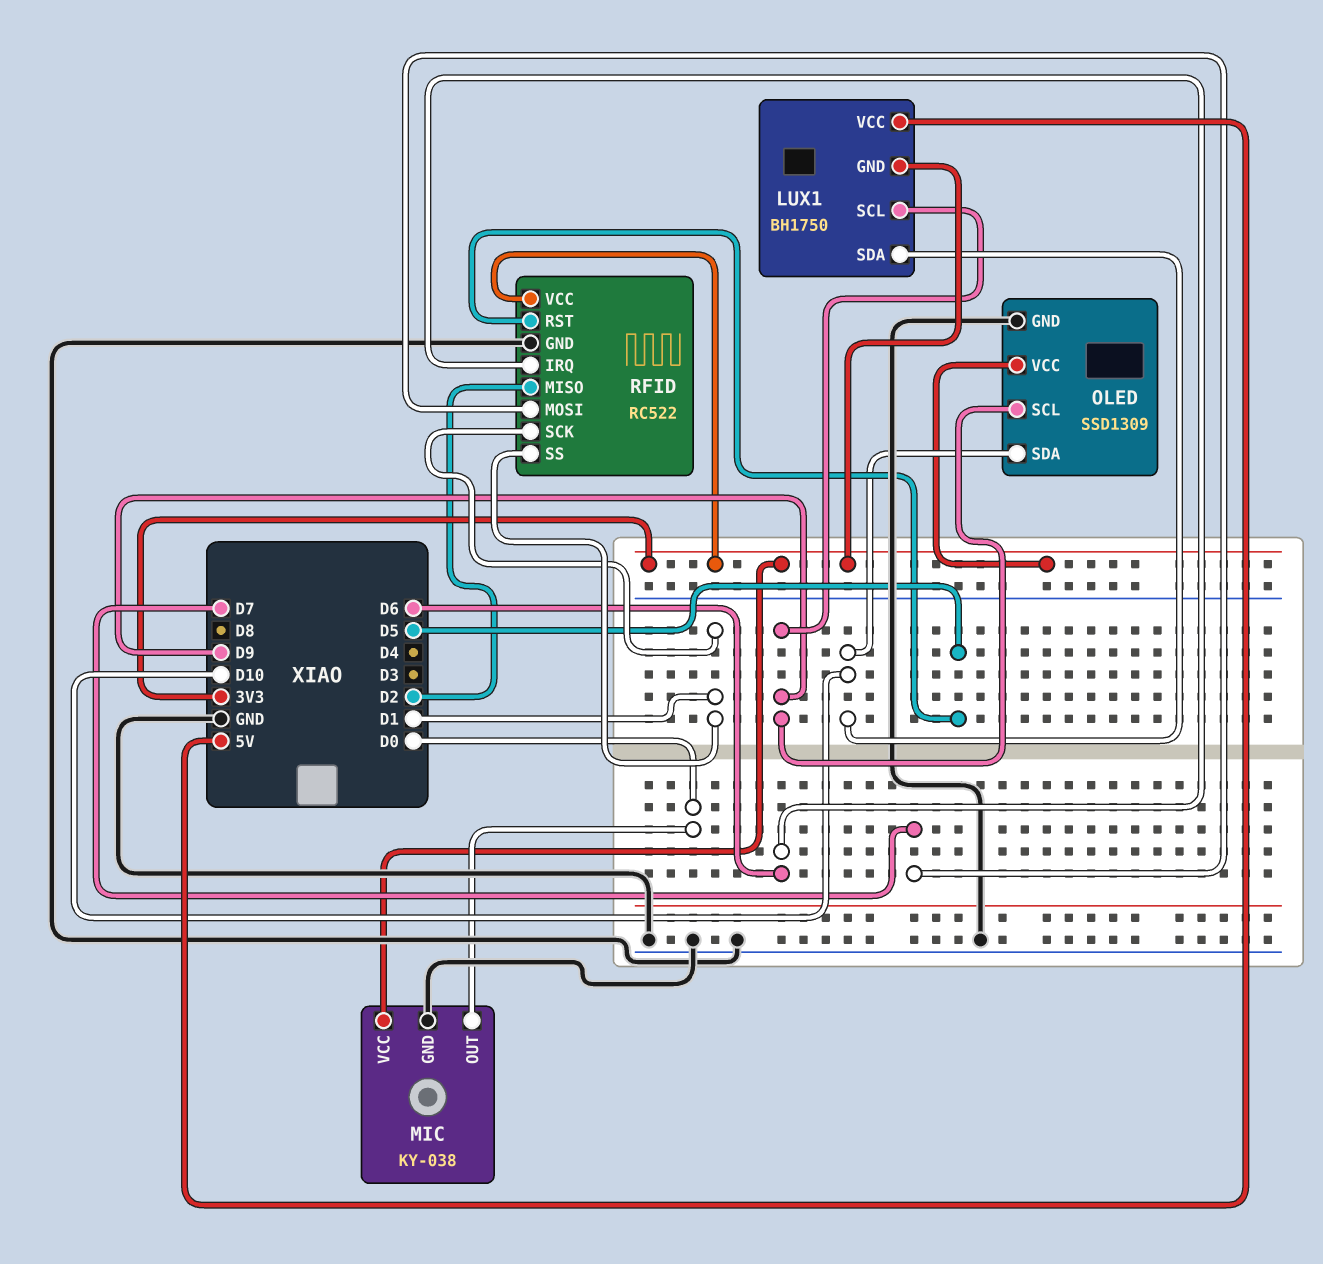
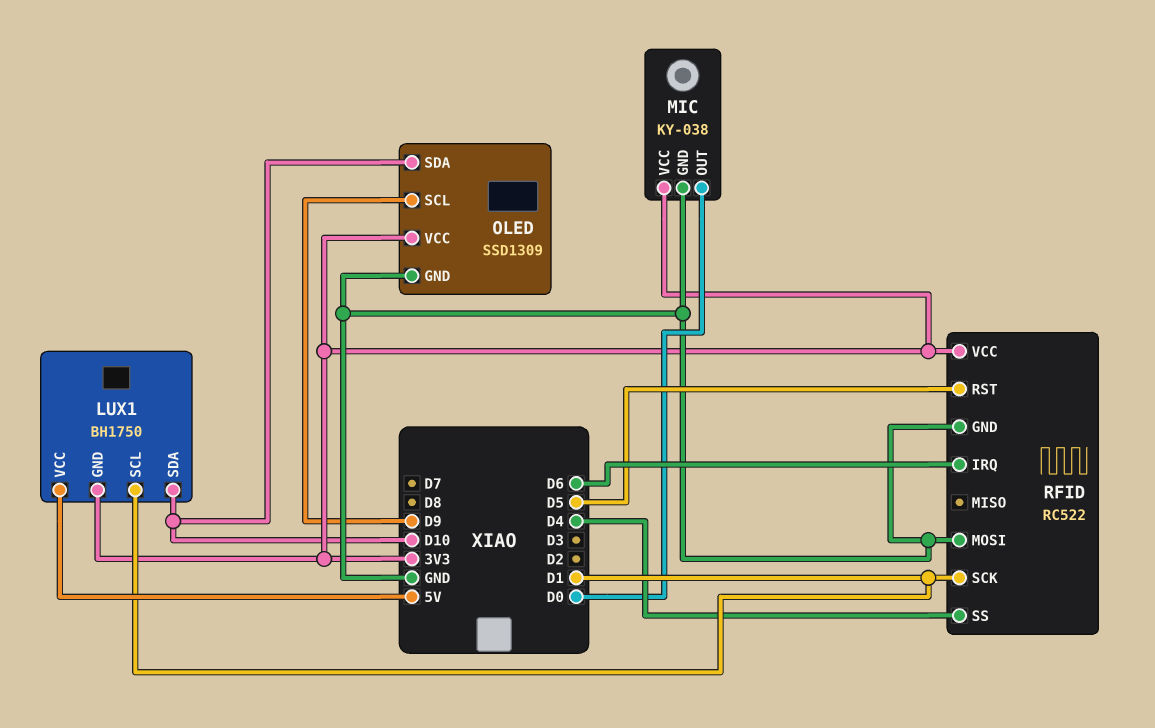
LUX1 pin SCL: D9 -> D1
RFID pin MISO: D2 -> none
RFID pin MOSI: D7 -> GND
RFID pin SS: D1 -> D4

